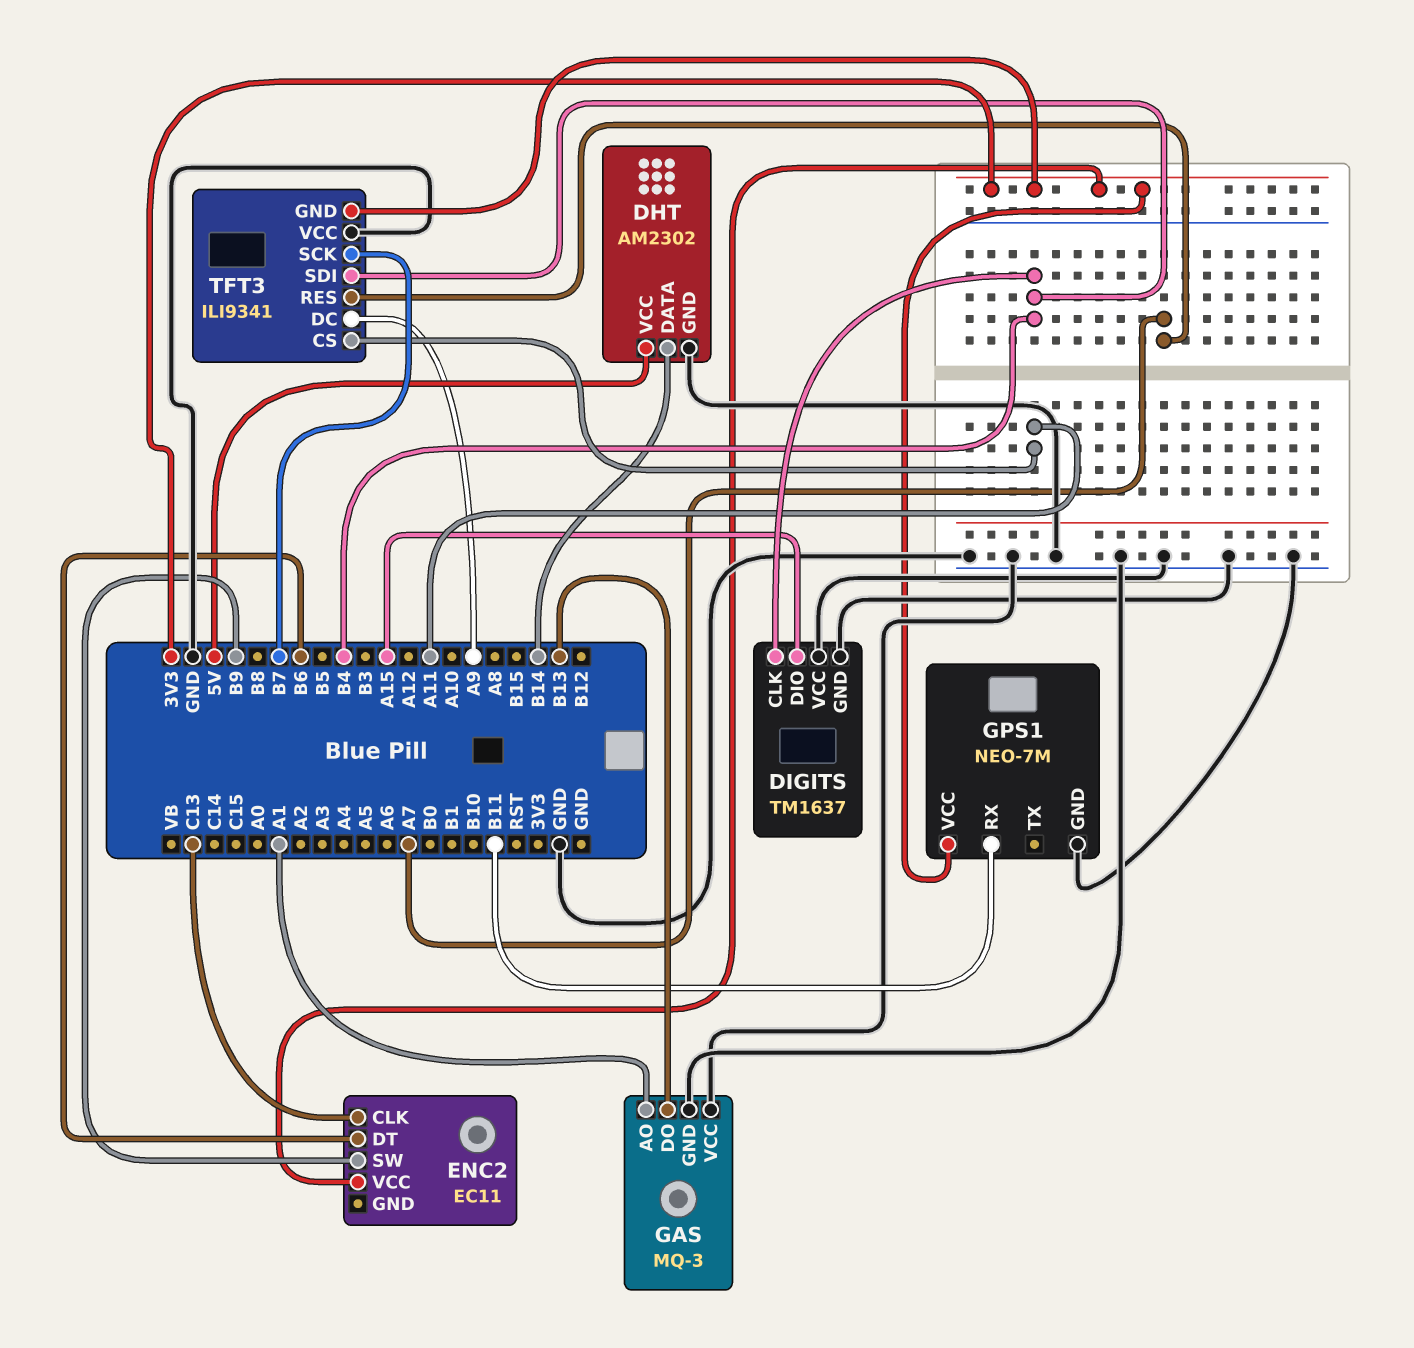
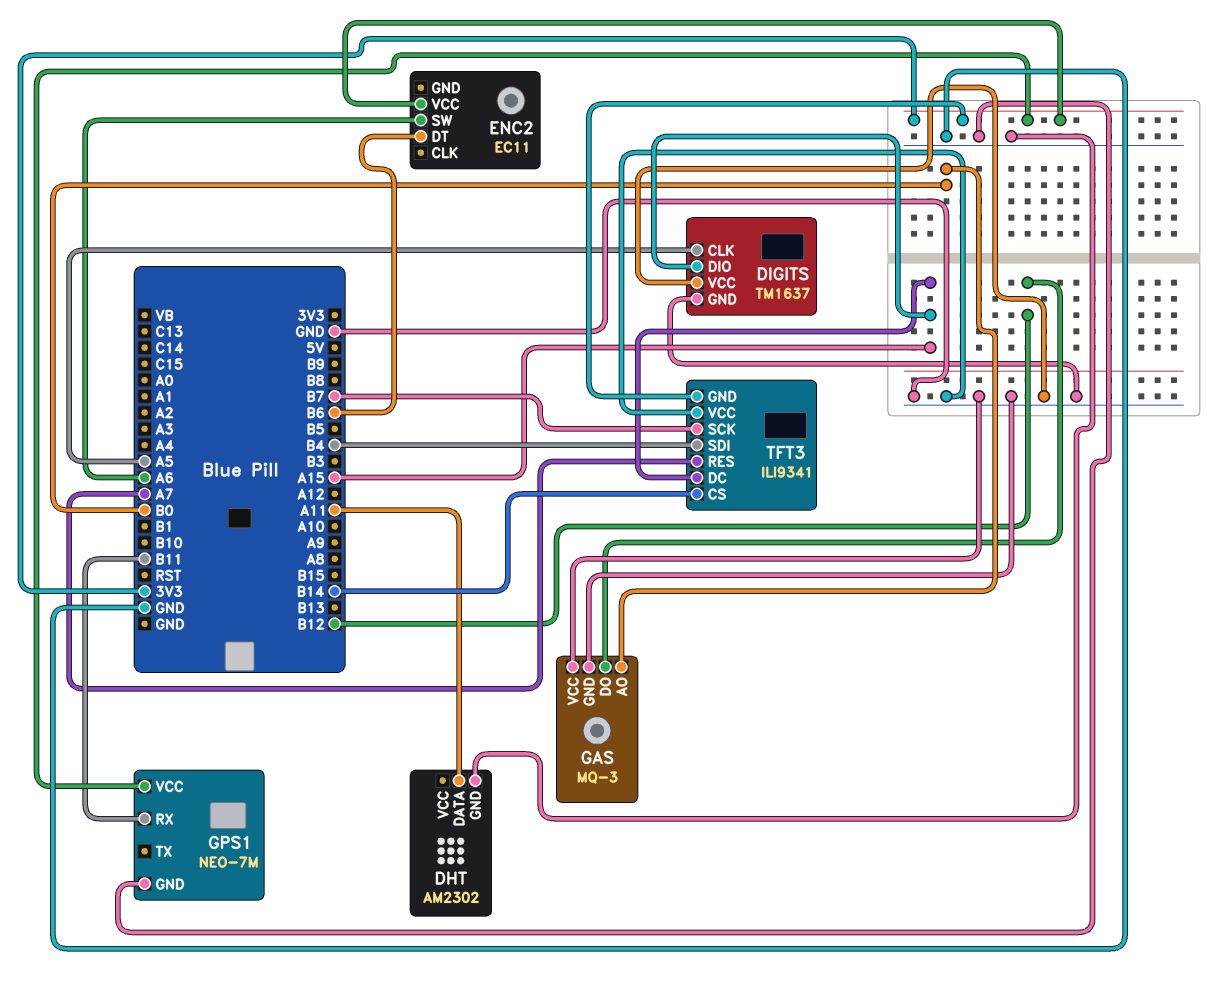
DHT pin DATA: B14 -> A11
DHT pin VCC: 5V -> none
DIGITS pin CLK: B4 -> A5
ENC2 pin CLK: C13 -> none
ENC2 pin SW: B9 -> A6
GAS pin AO: A1 -> B0
GAS pin DO: B13 -> B12
TFT3 pin CS: A11 -> B14
TFT3 pin DC: A9 -> A15

